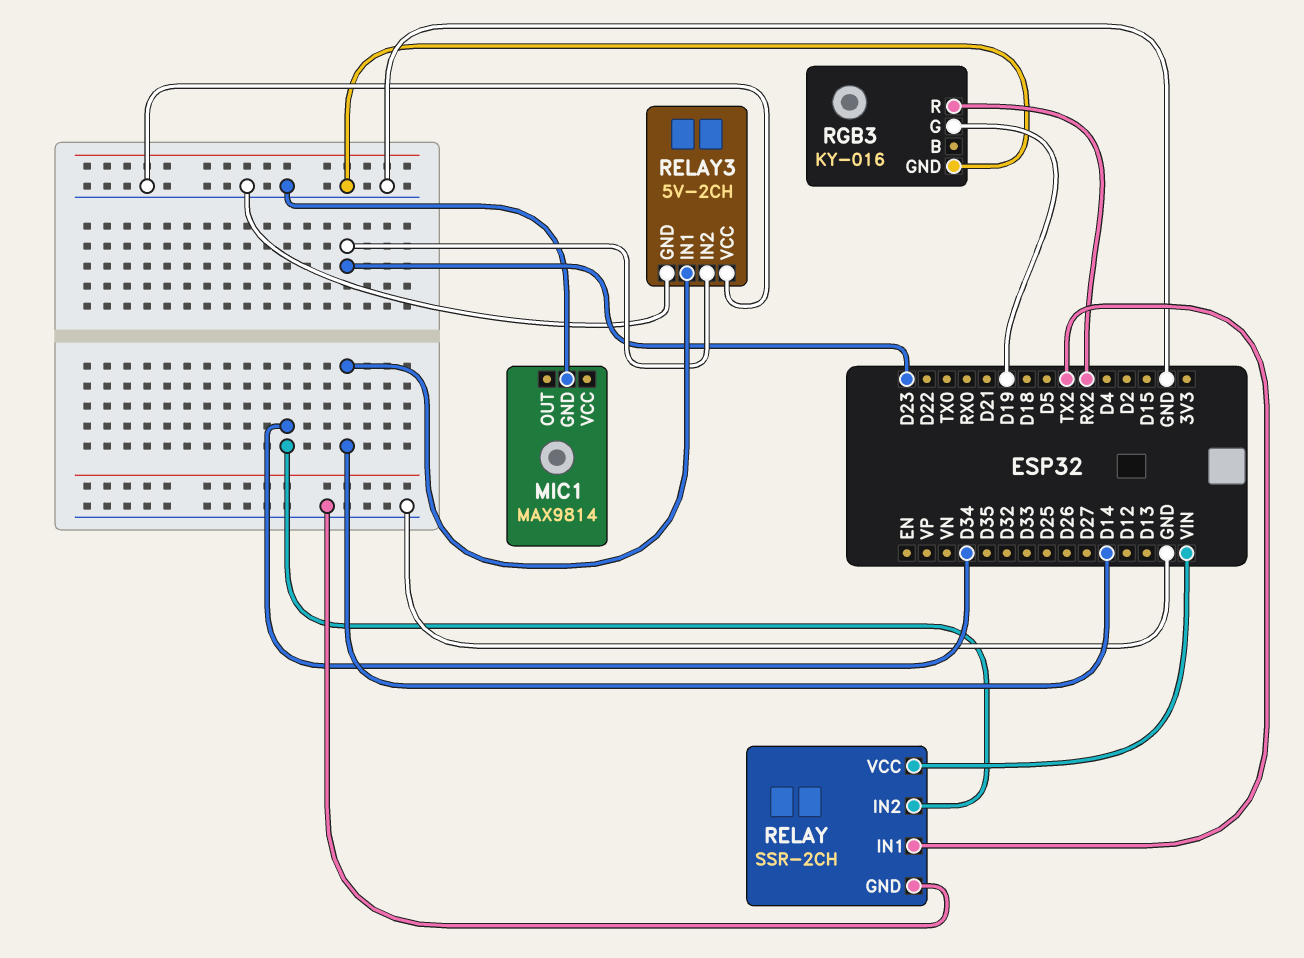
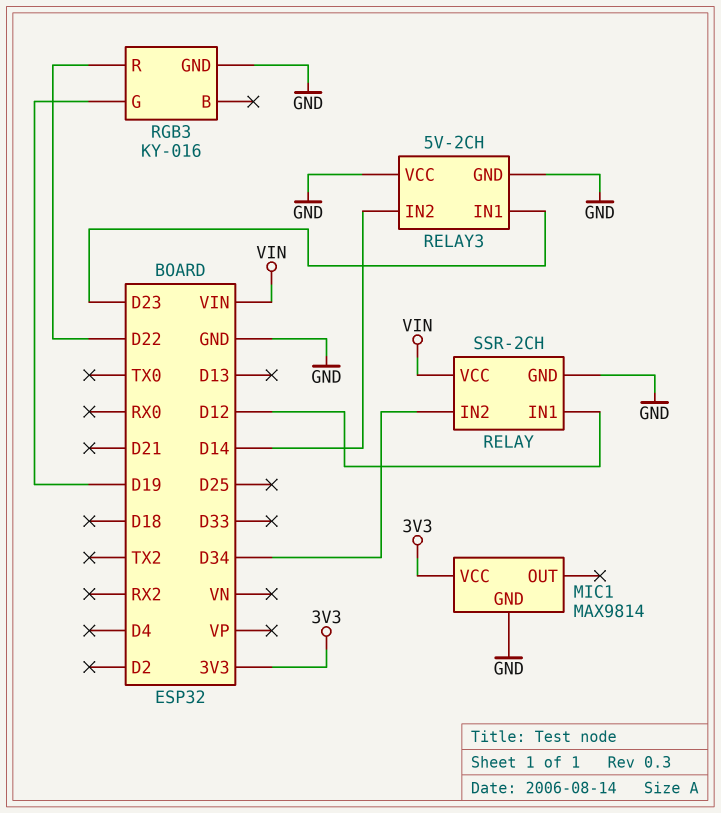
MIC1 pin VCC: none -> 3V3
RELAY pin IN1: TX2 -> D12
RELAY3 pin IN1: D14 -> D23
RELAY3 pin IN2: D23 -> D14
RGB3 pin R: RX2 -> D22

